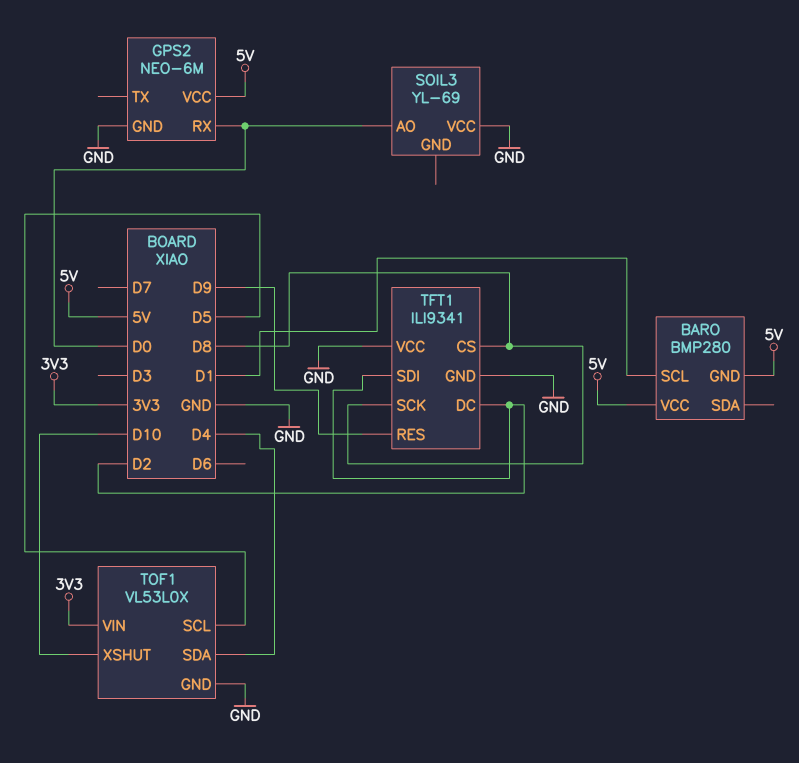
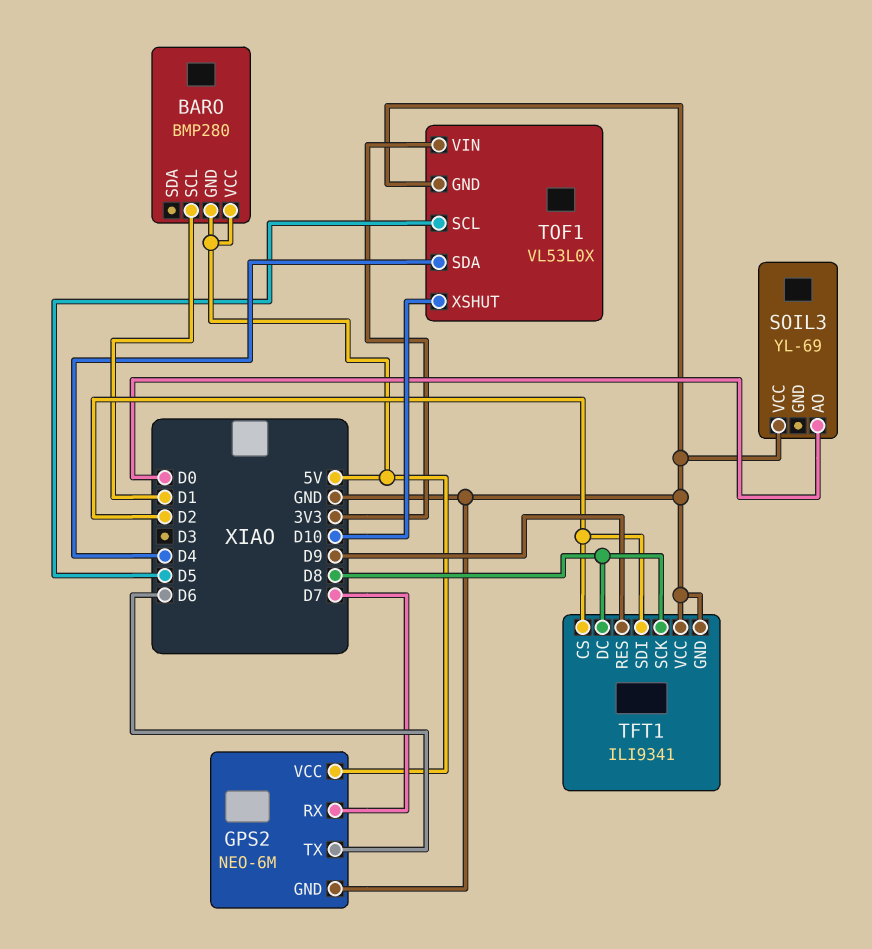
GPS2 pin RX: D0 -> D7
GPS2 pin TX: none -> D6
TFT1 pin CS: D8 -> D2
TFT1 pin DC: D2 -> D8

